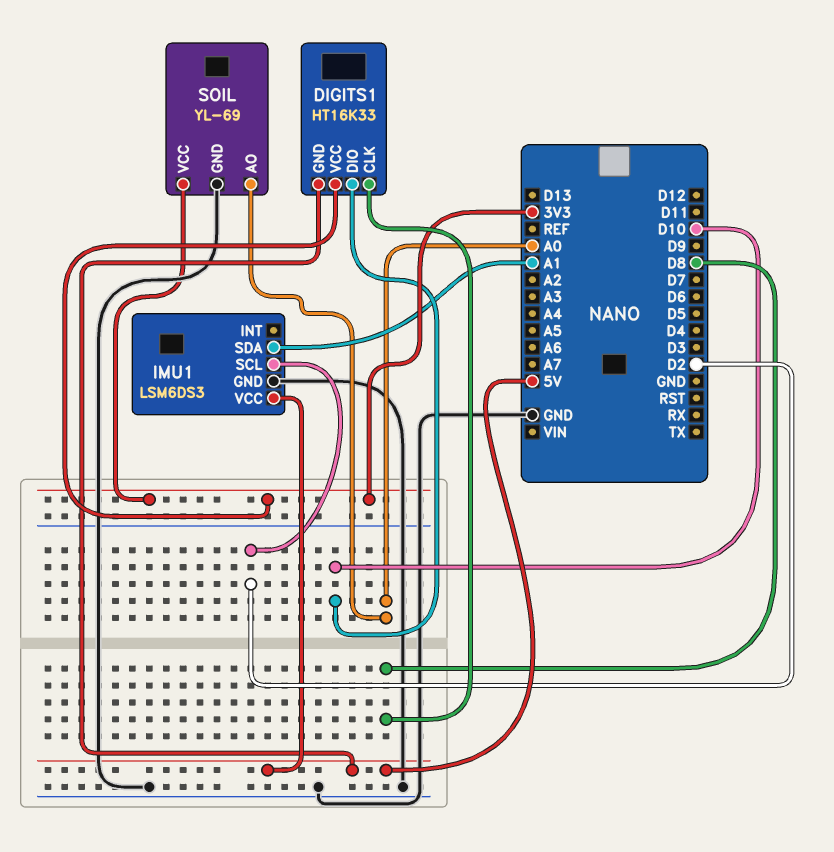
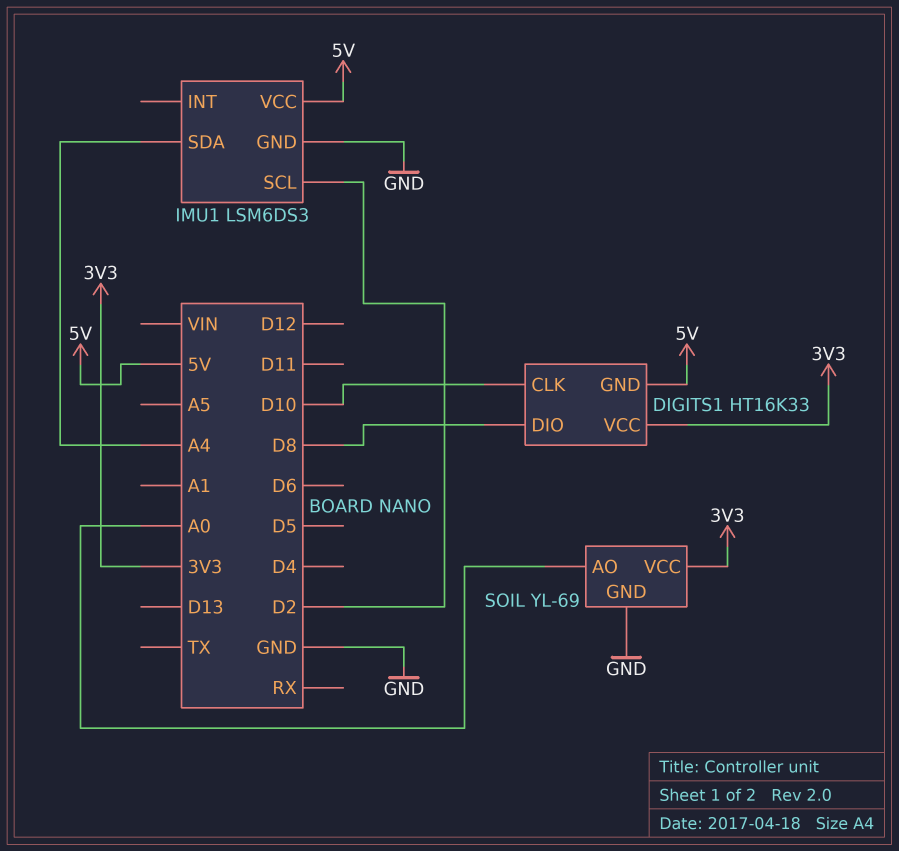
DIGITS1 pin CLK: D8 -> D10
DIGITS1 pin DIO: D10 -> D8
IMU1 pin SDA: A1 -> A4

